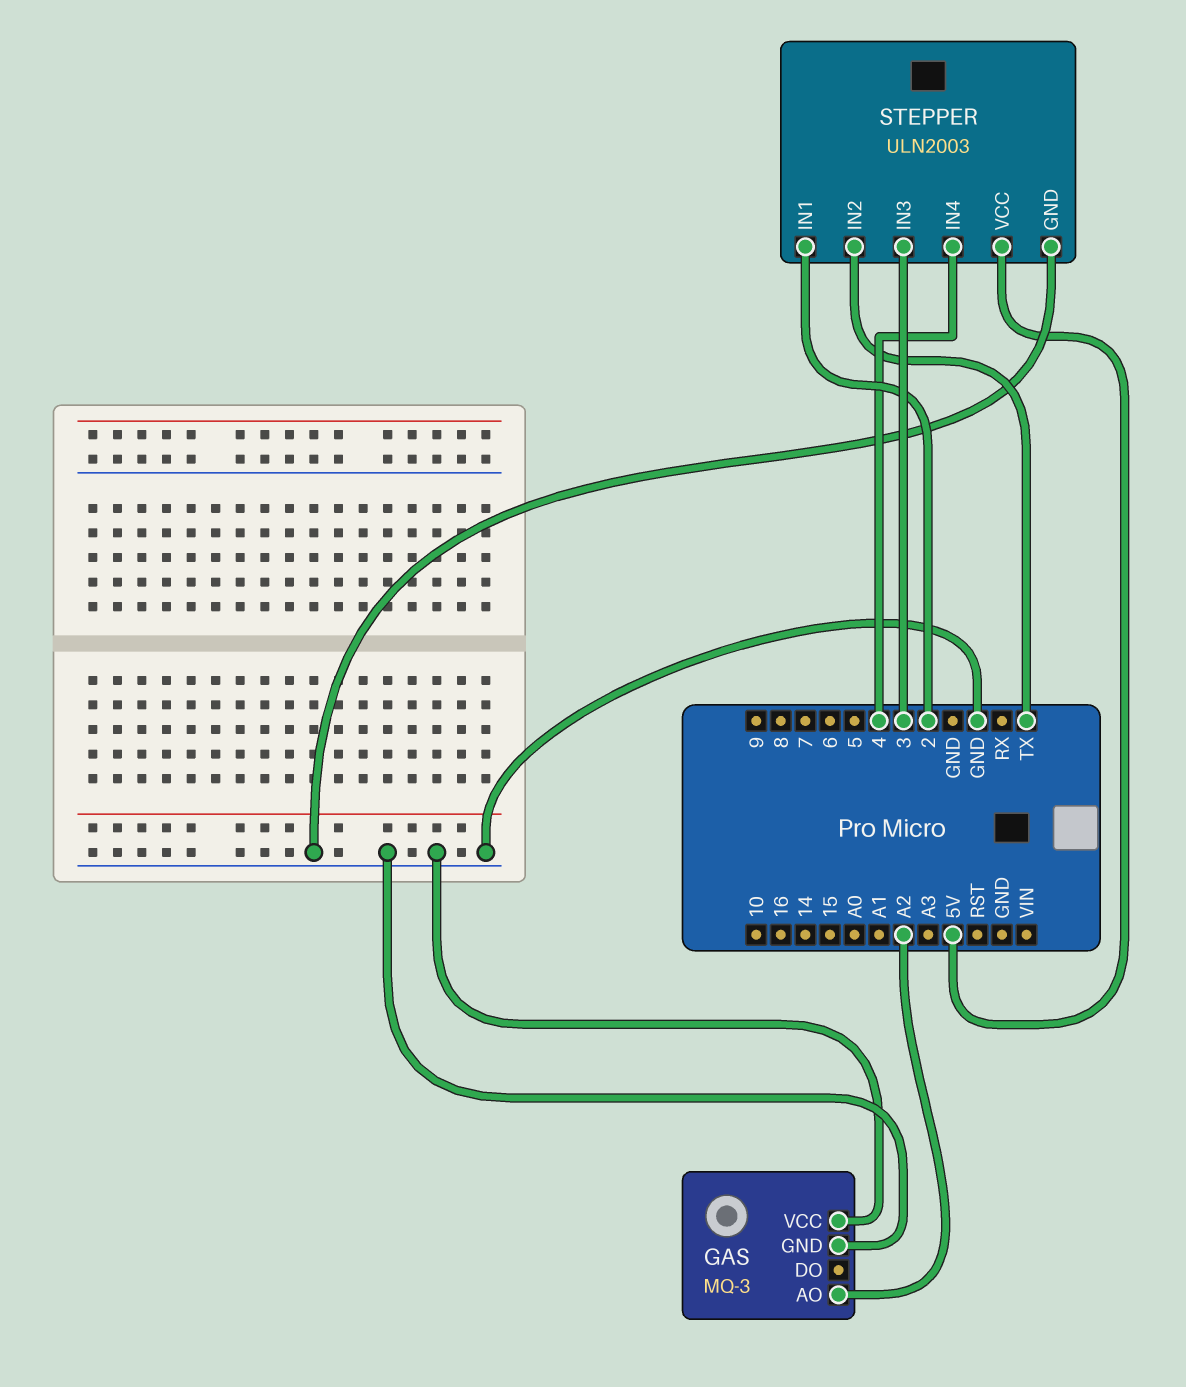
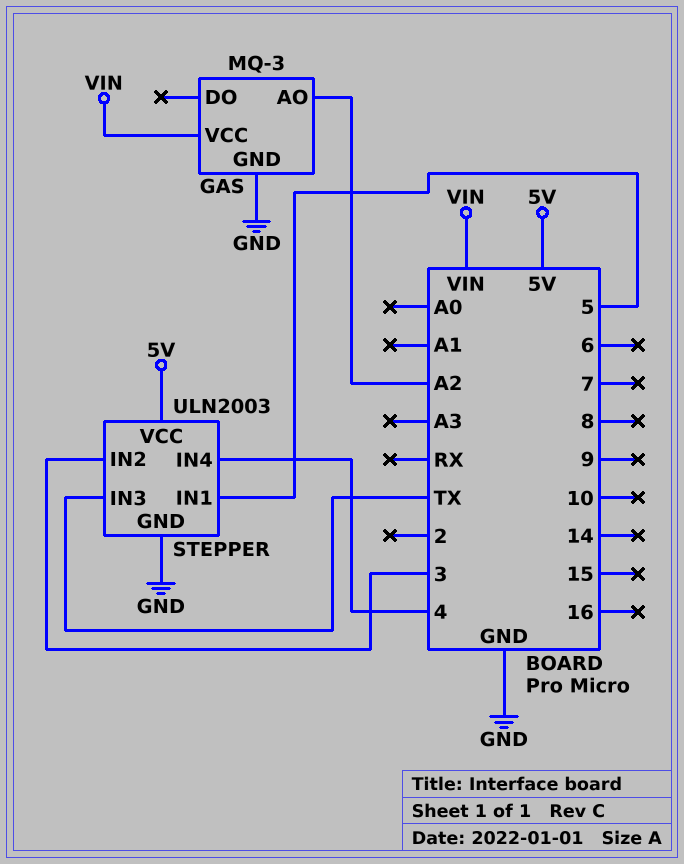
GAS pin VCC: GND -> VIN
STEPPER pin IN1: 2 -> 5
STEPPER pin IN2: TX -> 3
STEPPER pin IN3: 3 -> TX

